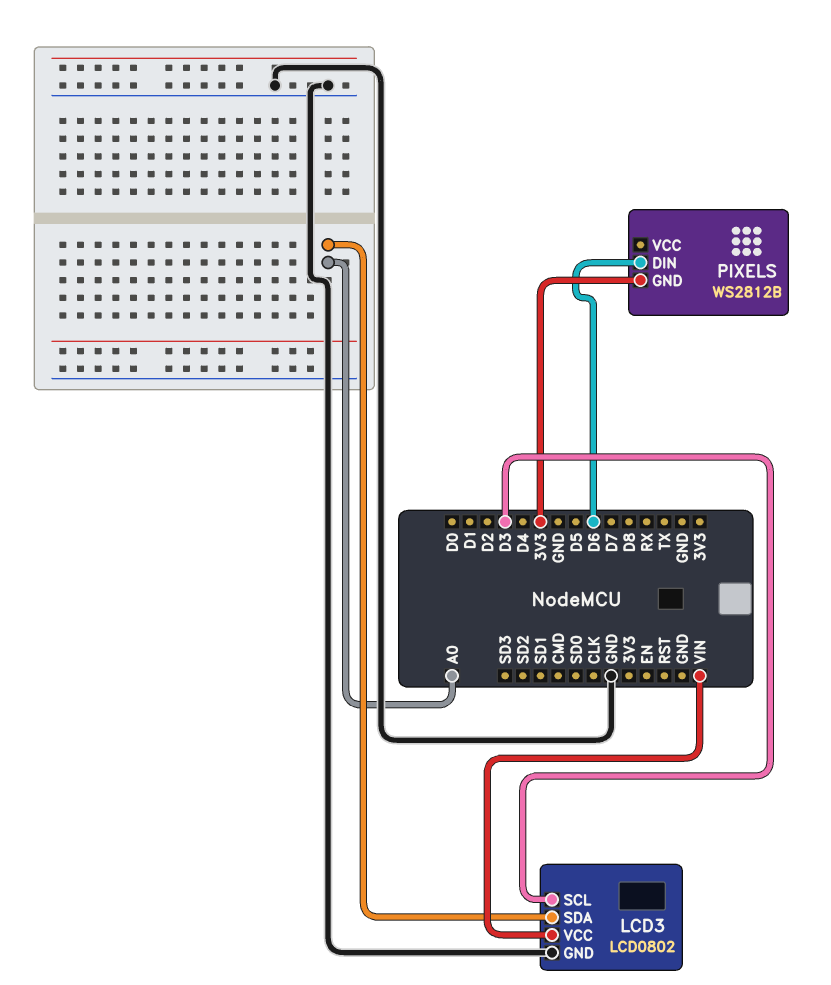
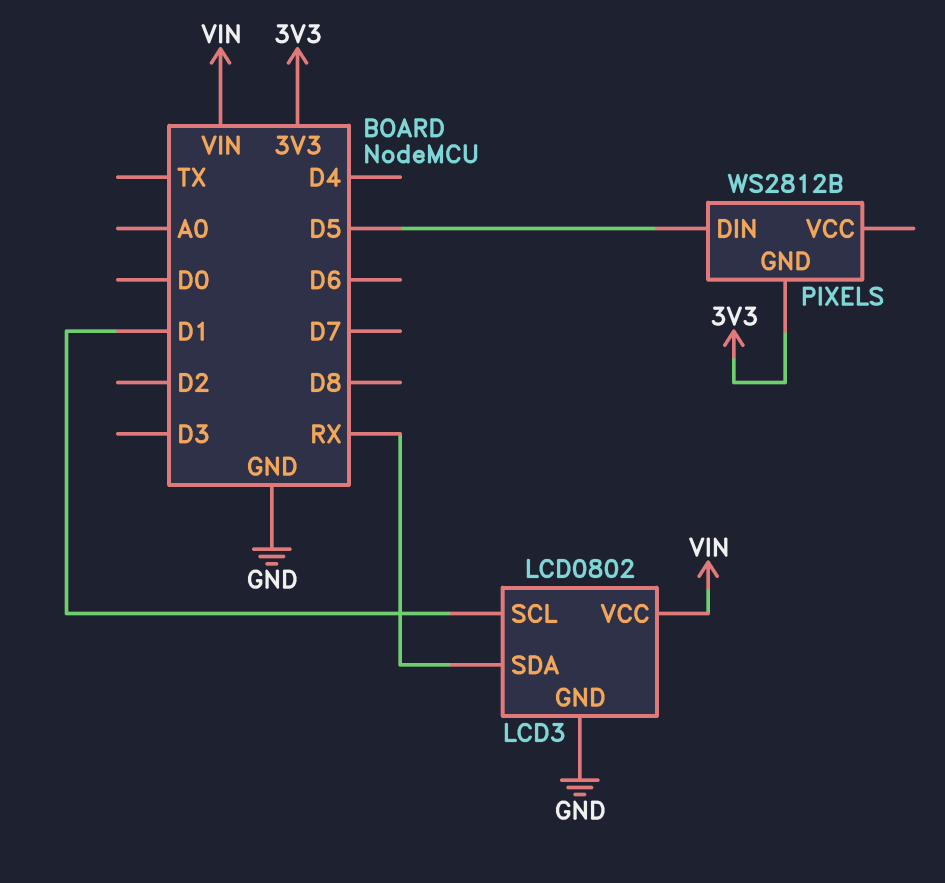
LCD3 pin SCL: D3 -> D1
LCD3 pin SDA: A0 -> RX
PIXELS pin DIN: D6 -> D5

